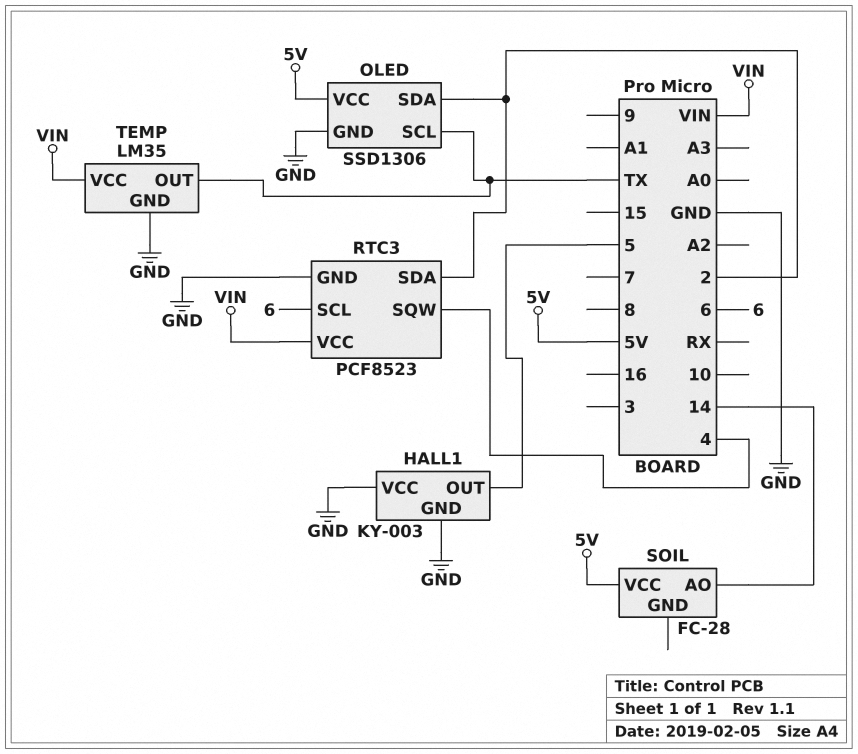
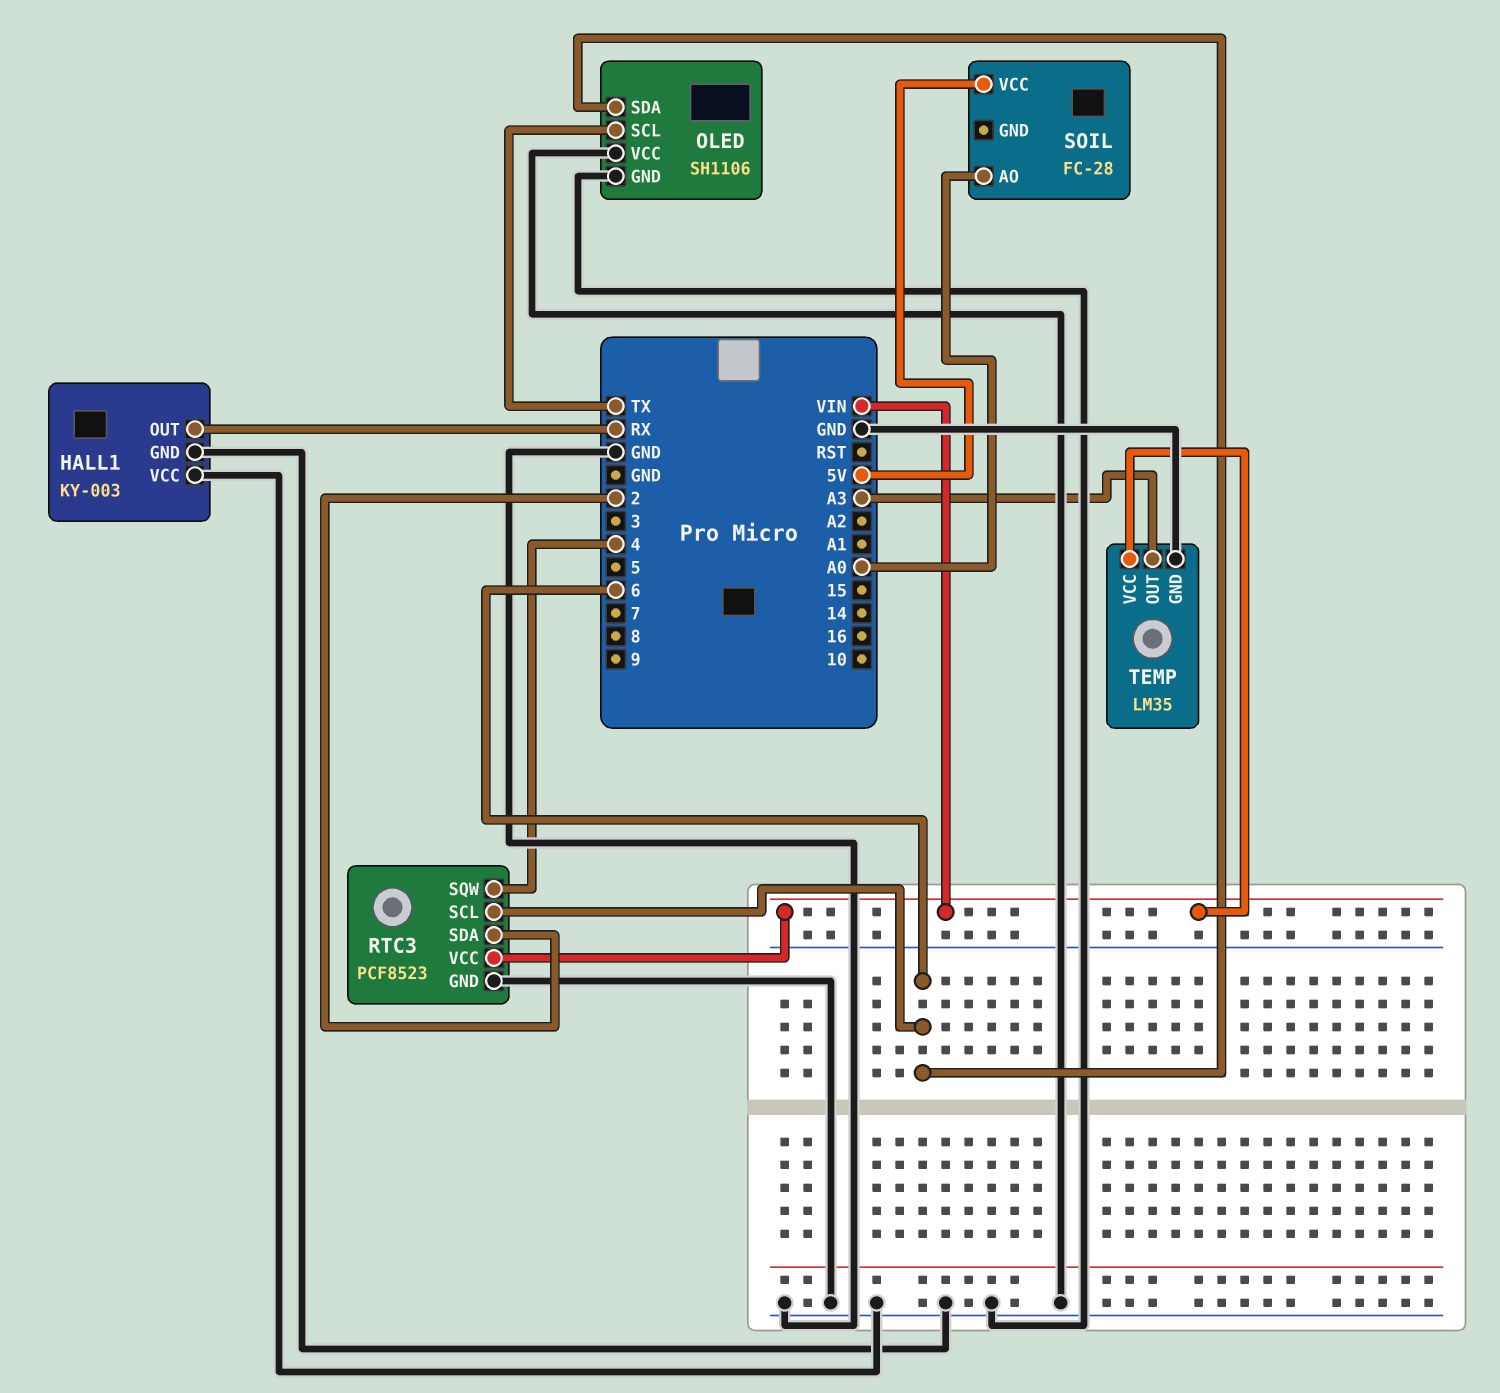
HALL1 pin OUT: 5 -> RX
OLED: SSD1306 -> SH1106
OLED pin SDA: 2 -> 6
OLED pin VCC: 5V -> GND
SOIL pin AO: 14 -> A0
TEMP pin OUT: TX -> A3

